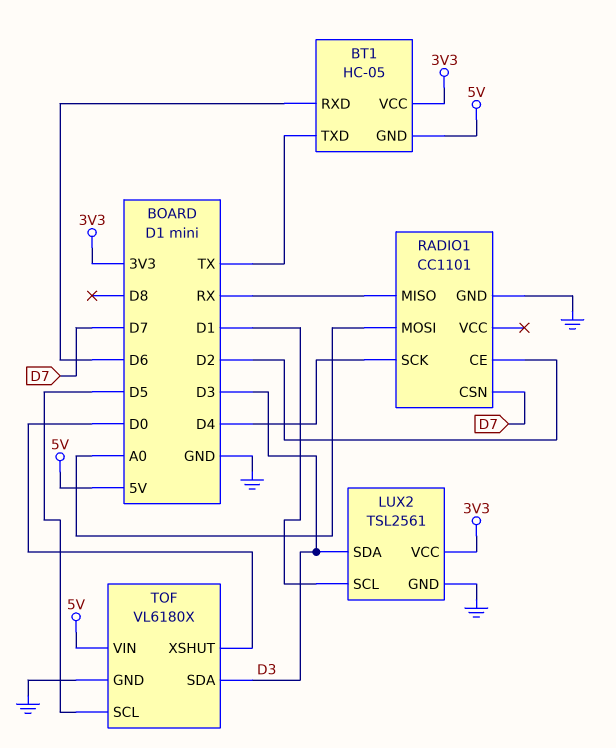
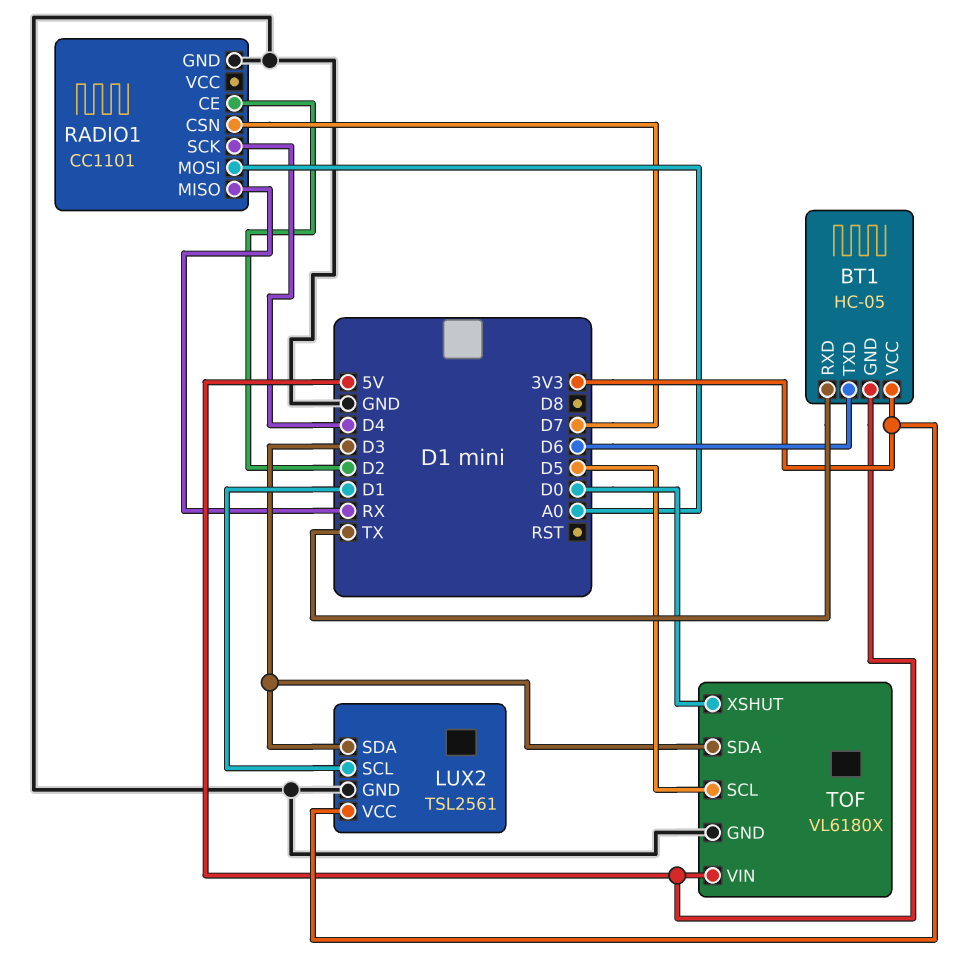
BT1 pin RXD: D6 -> TX
BT1 pin TXD: TX -> D6

